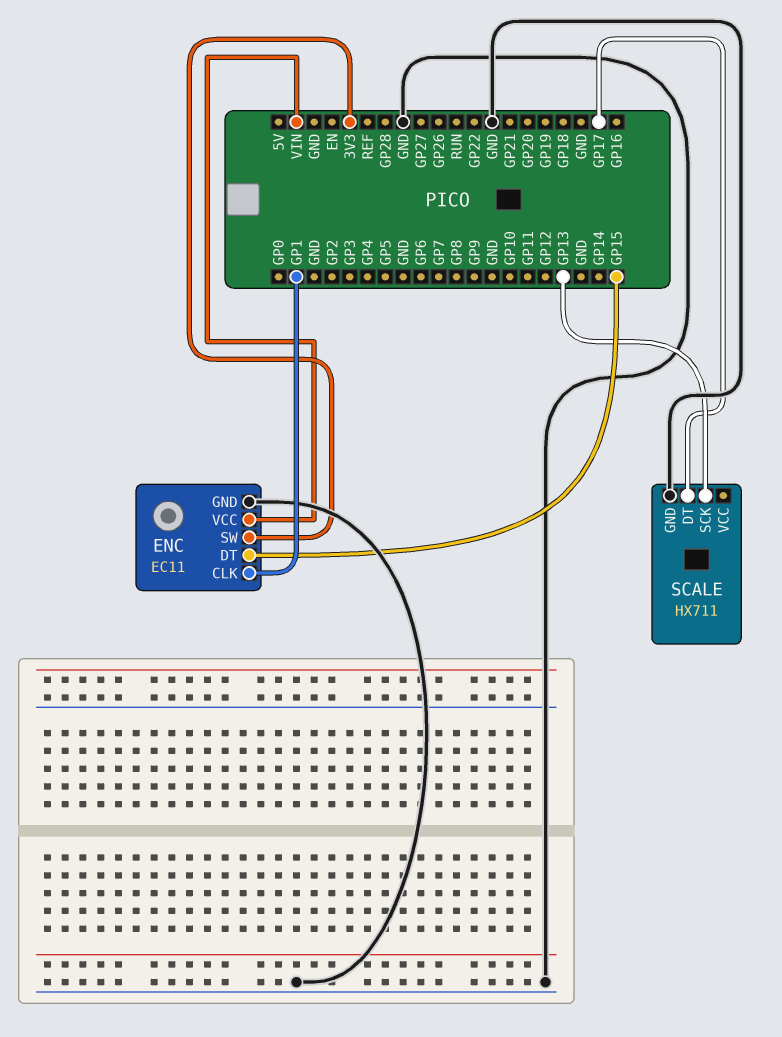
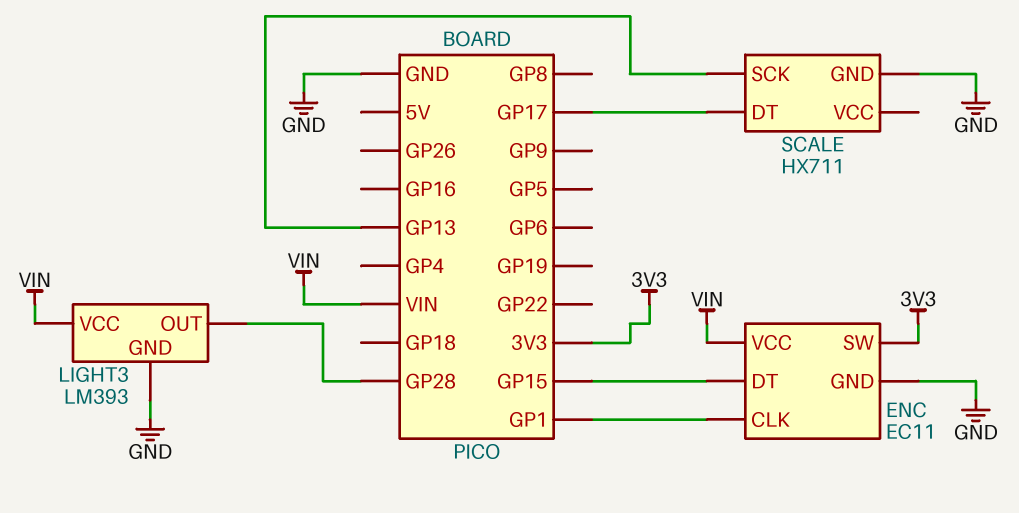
LIGHT3: none -> LM393
LIGHT3 pin GND: none -> GND
LIGHT3 pin OUT: none -> GP28
LIGHT3 pin VCC: none -> VIN

